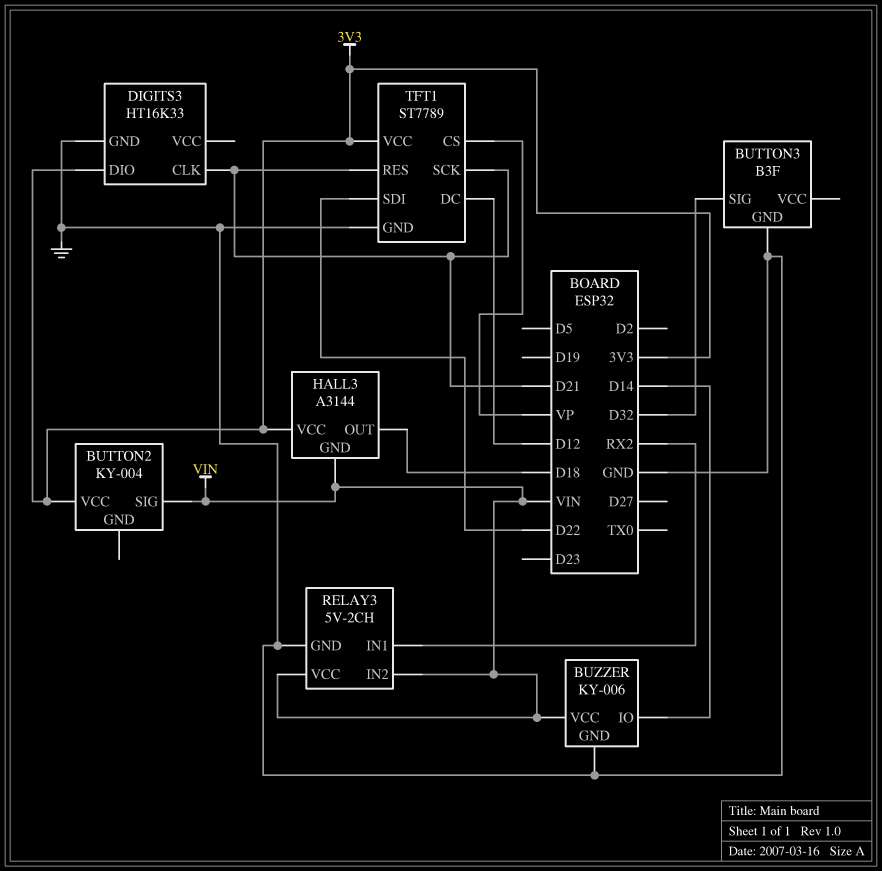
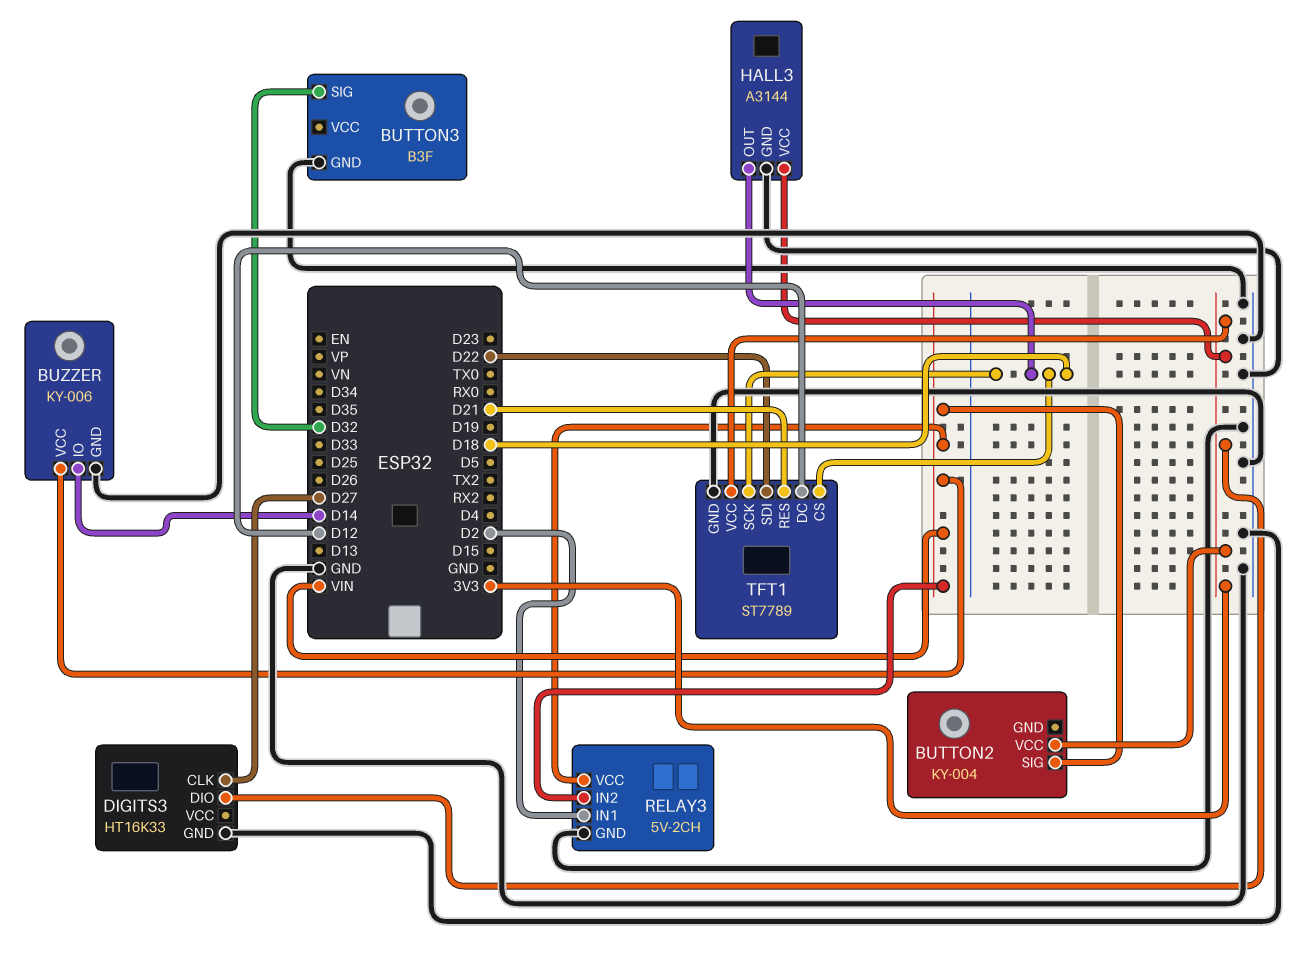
DIGITS3 pin CLK: D21 -> D27
HALL3 pin GND: VIN -> GND
RELAY3 pin IN1: RX2 -> D2
TFT1 pin CS: VP -> D18
TFT1 pin SCK: D21 -> D18

